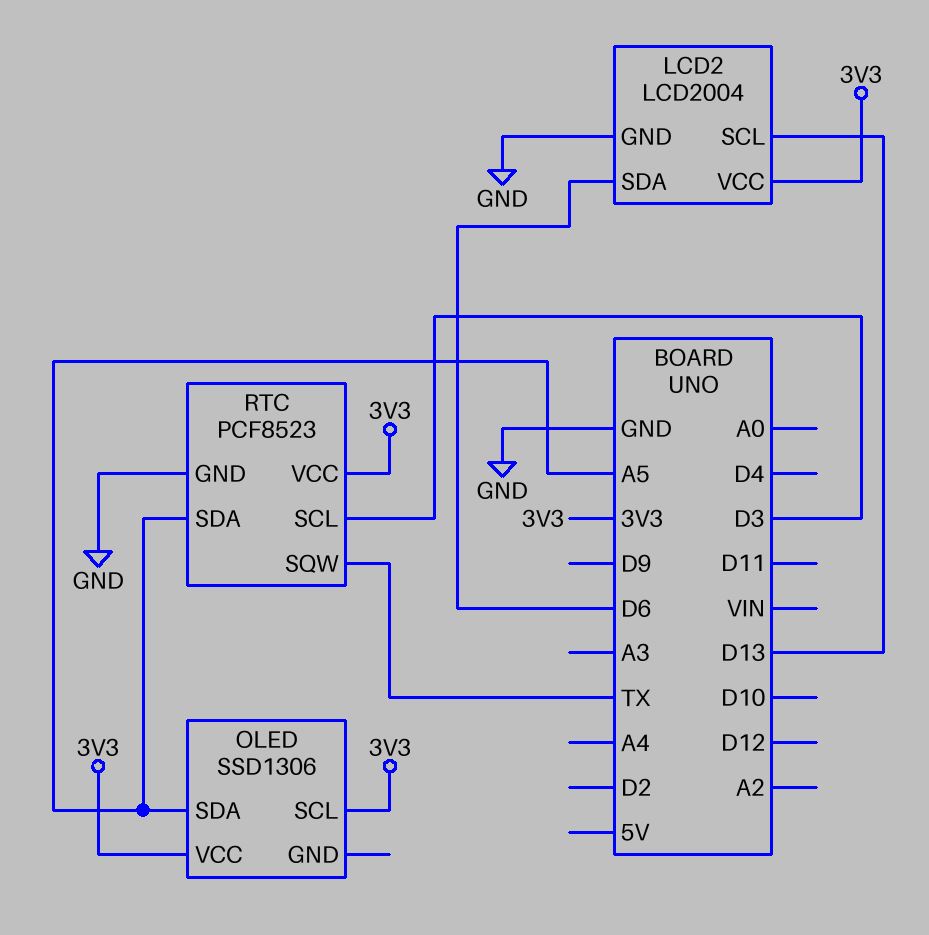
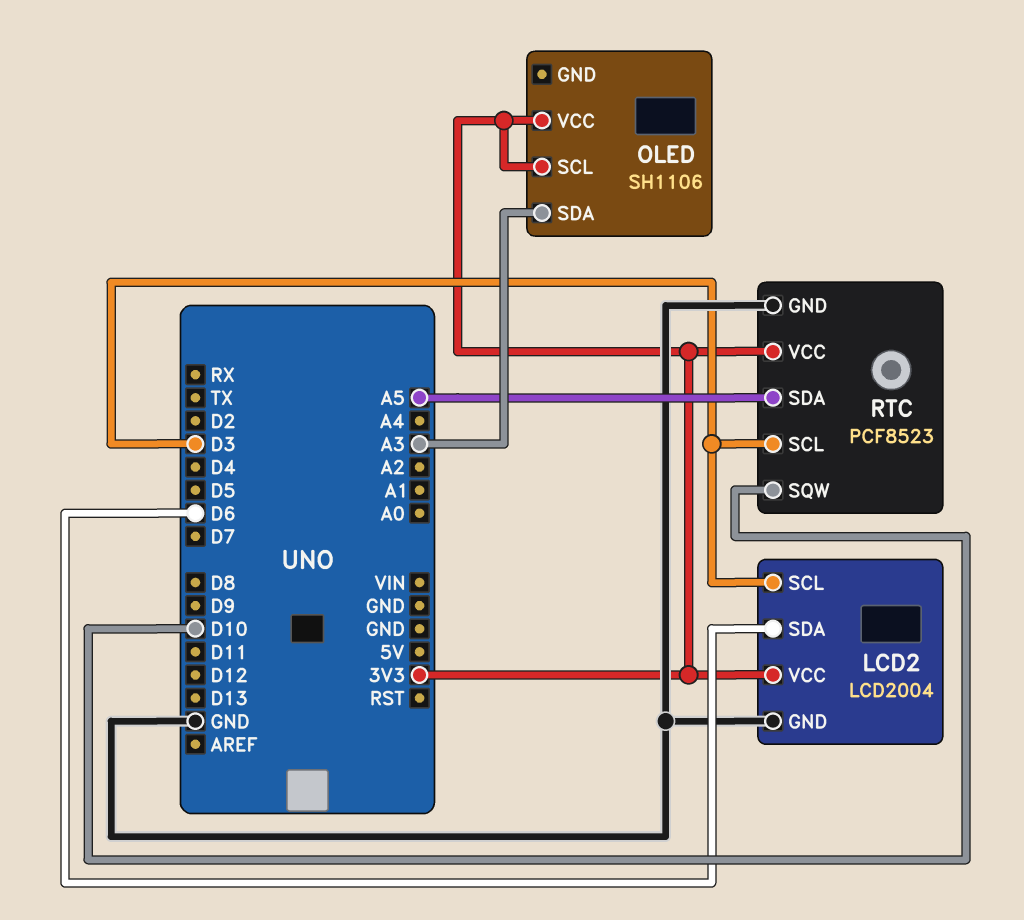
LCD2 pin SCL: D13 -> D3
OLED: SSD1306 -> SH1106
OLED pin SDA: A5 -> A3
RTC pin SQW: TX -> D10

